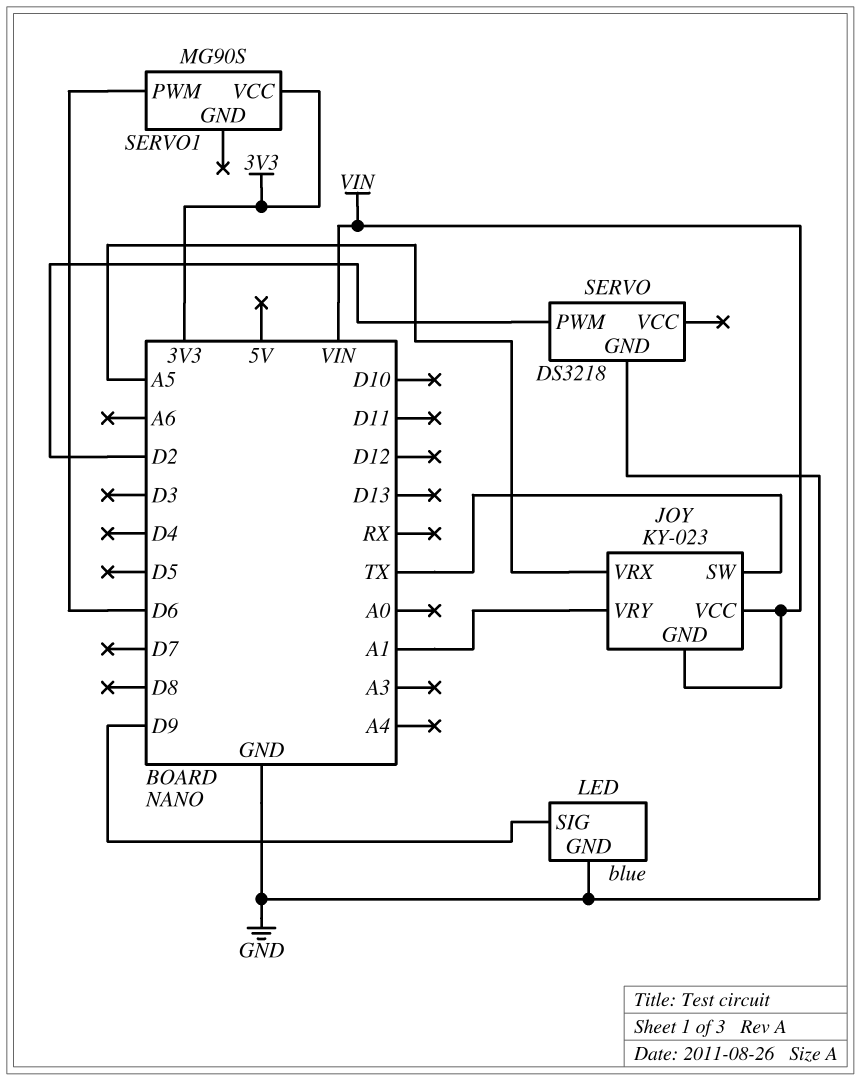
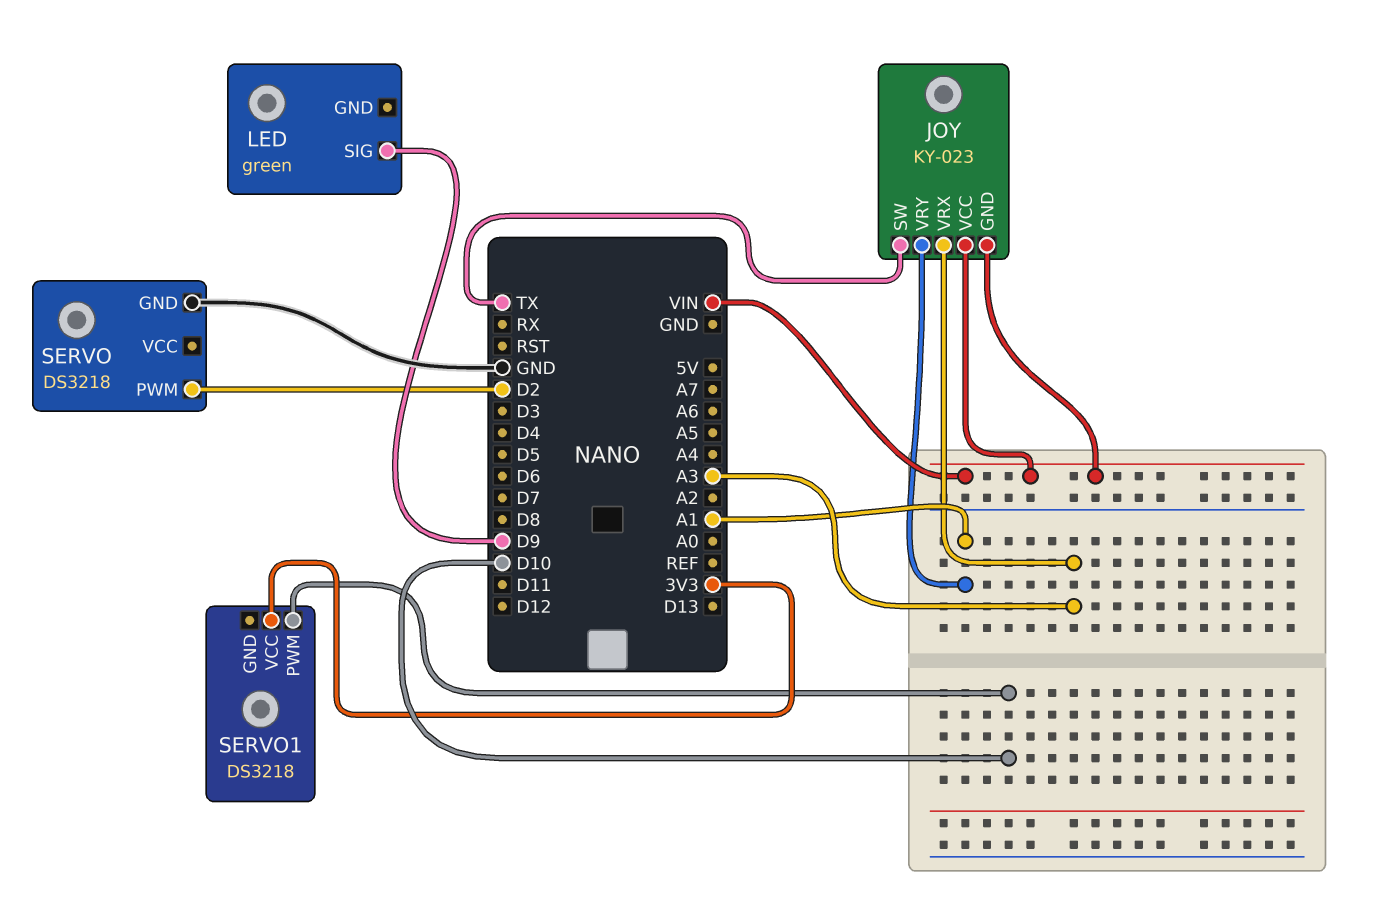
JOY pin VRX: A5 -> A3
LED: blue -> green
LED pin GND: GND -> none
SERVO1: MG90S -> DS3218
SERVO1 pin PWM: D6 -> D10

